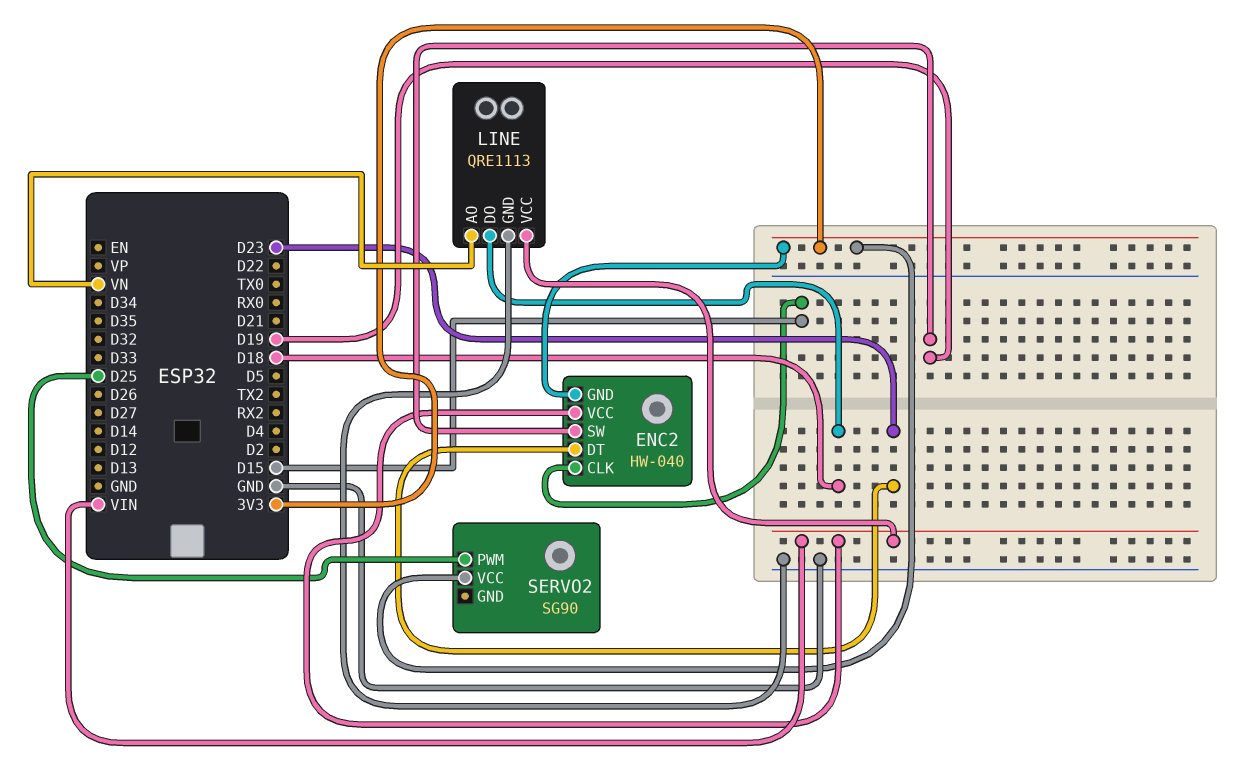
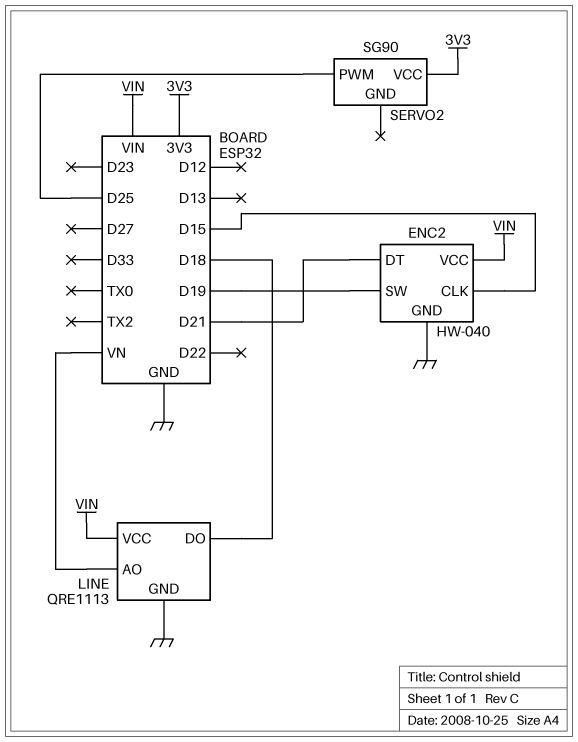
ENC2 pin DT: D23 -> D21
ENC2 pin GND: 3V3 -> GND

